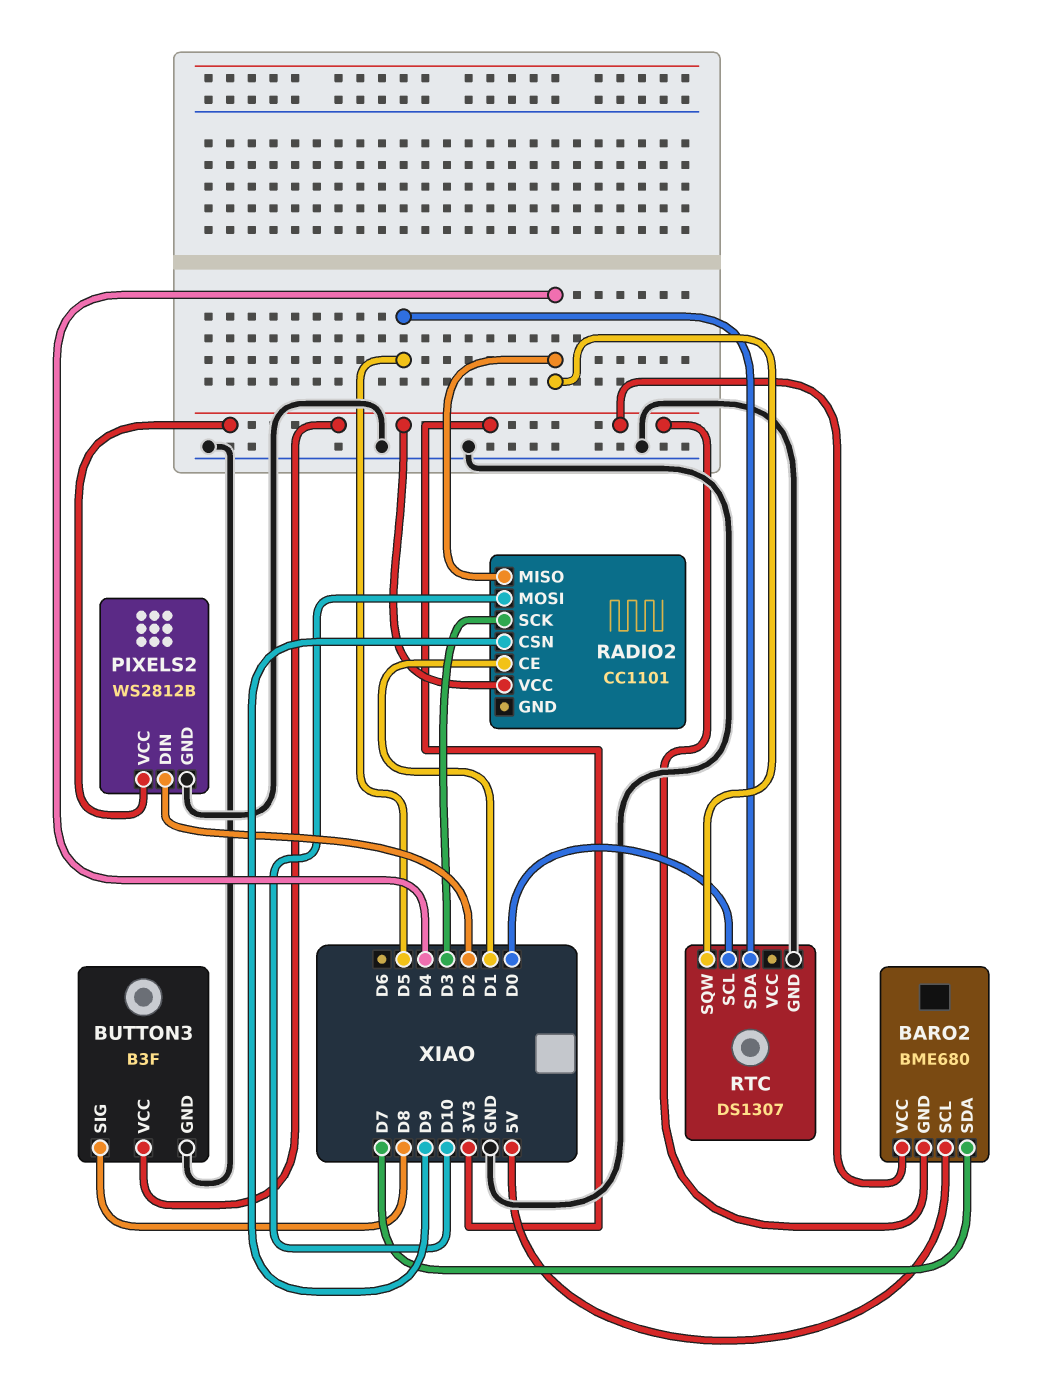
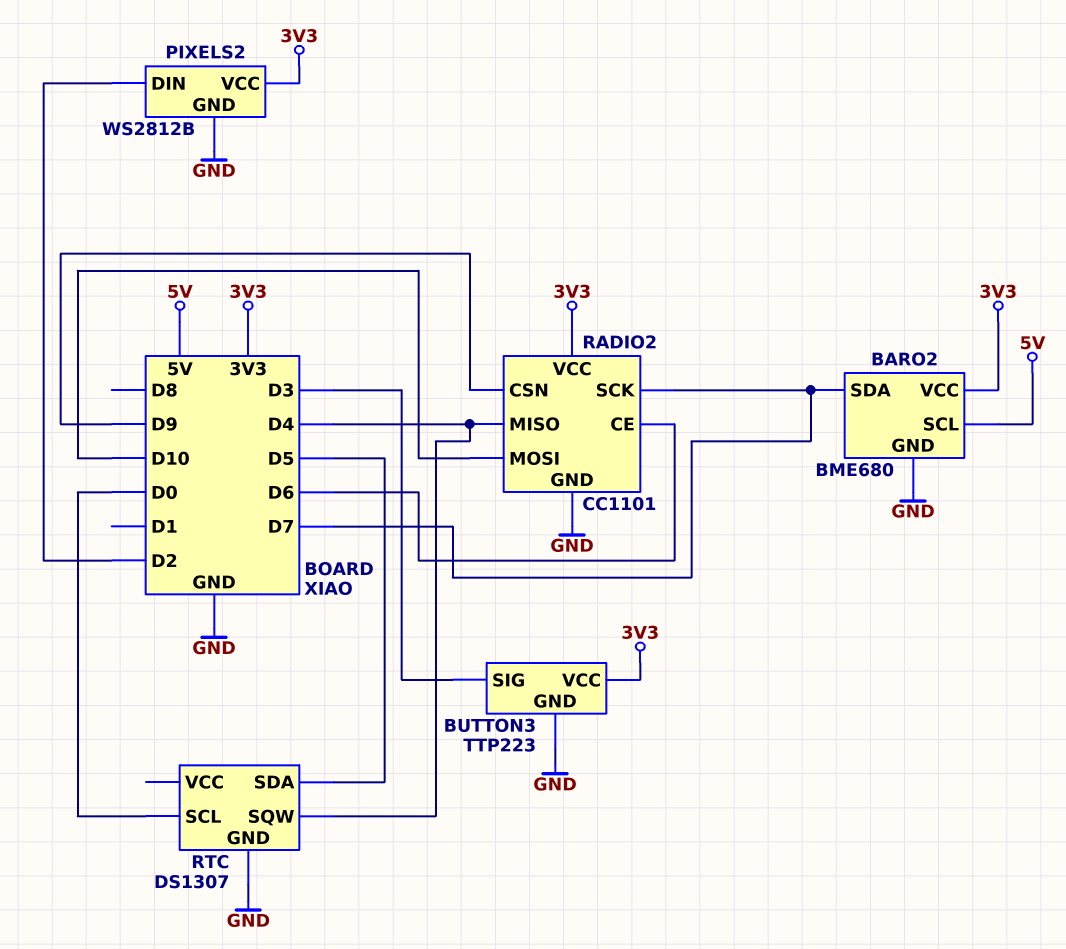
BARO2 pin GND: 3V3 -> GND
BUTTON3: B3F -> TTP223
BUTTON3 pin SIG: D8 -> D3
RADIO2 pin CE: D1 -> D6
RADIO2 pin GND: none -> GND
RADIO2 pin SCK: D3 -> D7

